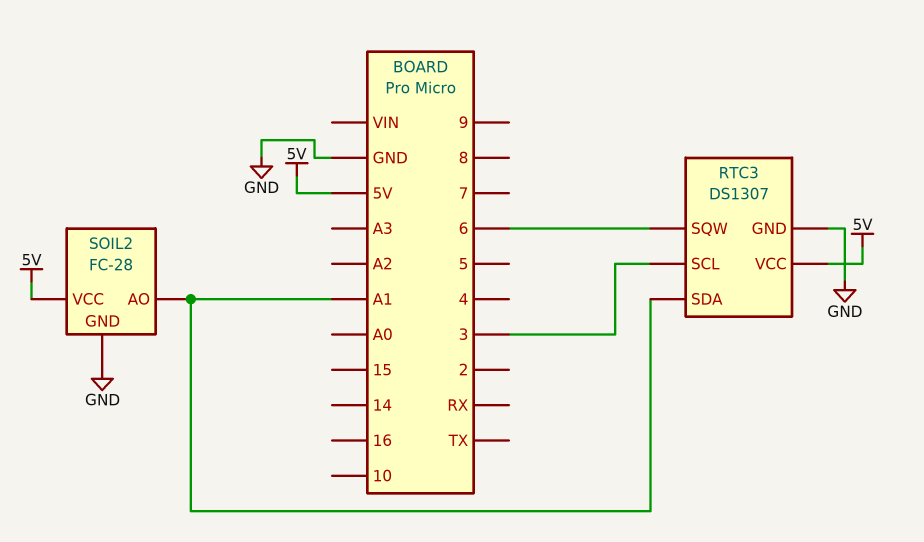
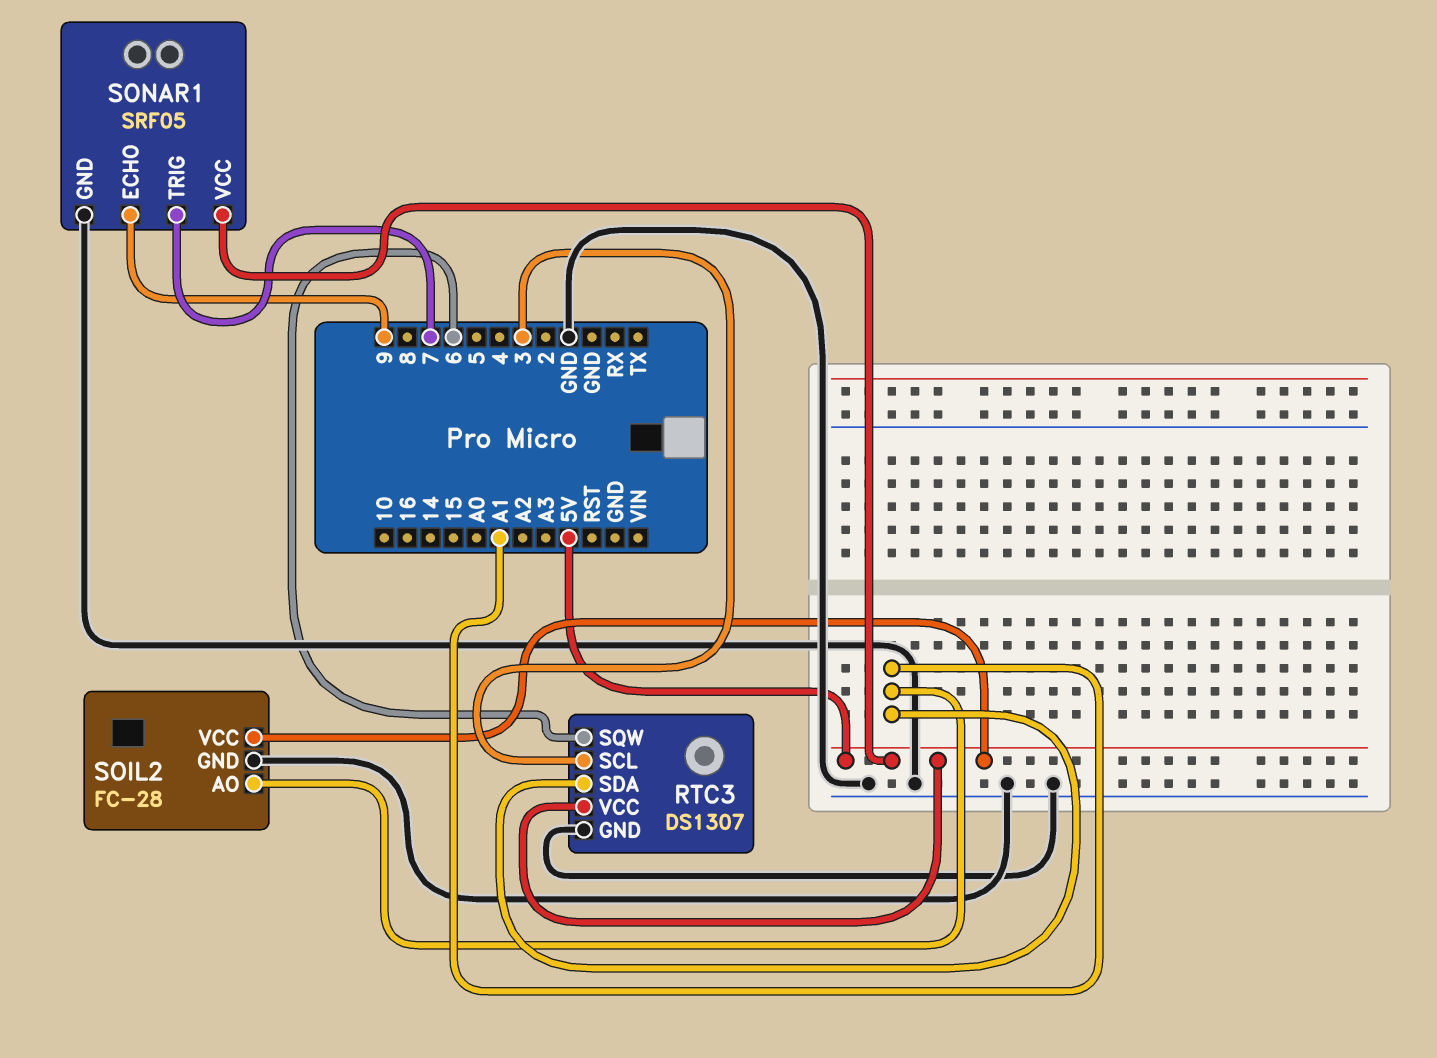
SONAR1: none -> SRF05
SONAR1 pin ECHO: none -> 9
SONAR1 pin GND: none -> GND
SONAR1 pin TRIG: none -> 7
SONAR1 pin VCC: none -> 5V

